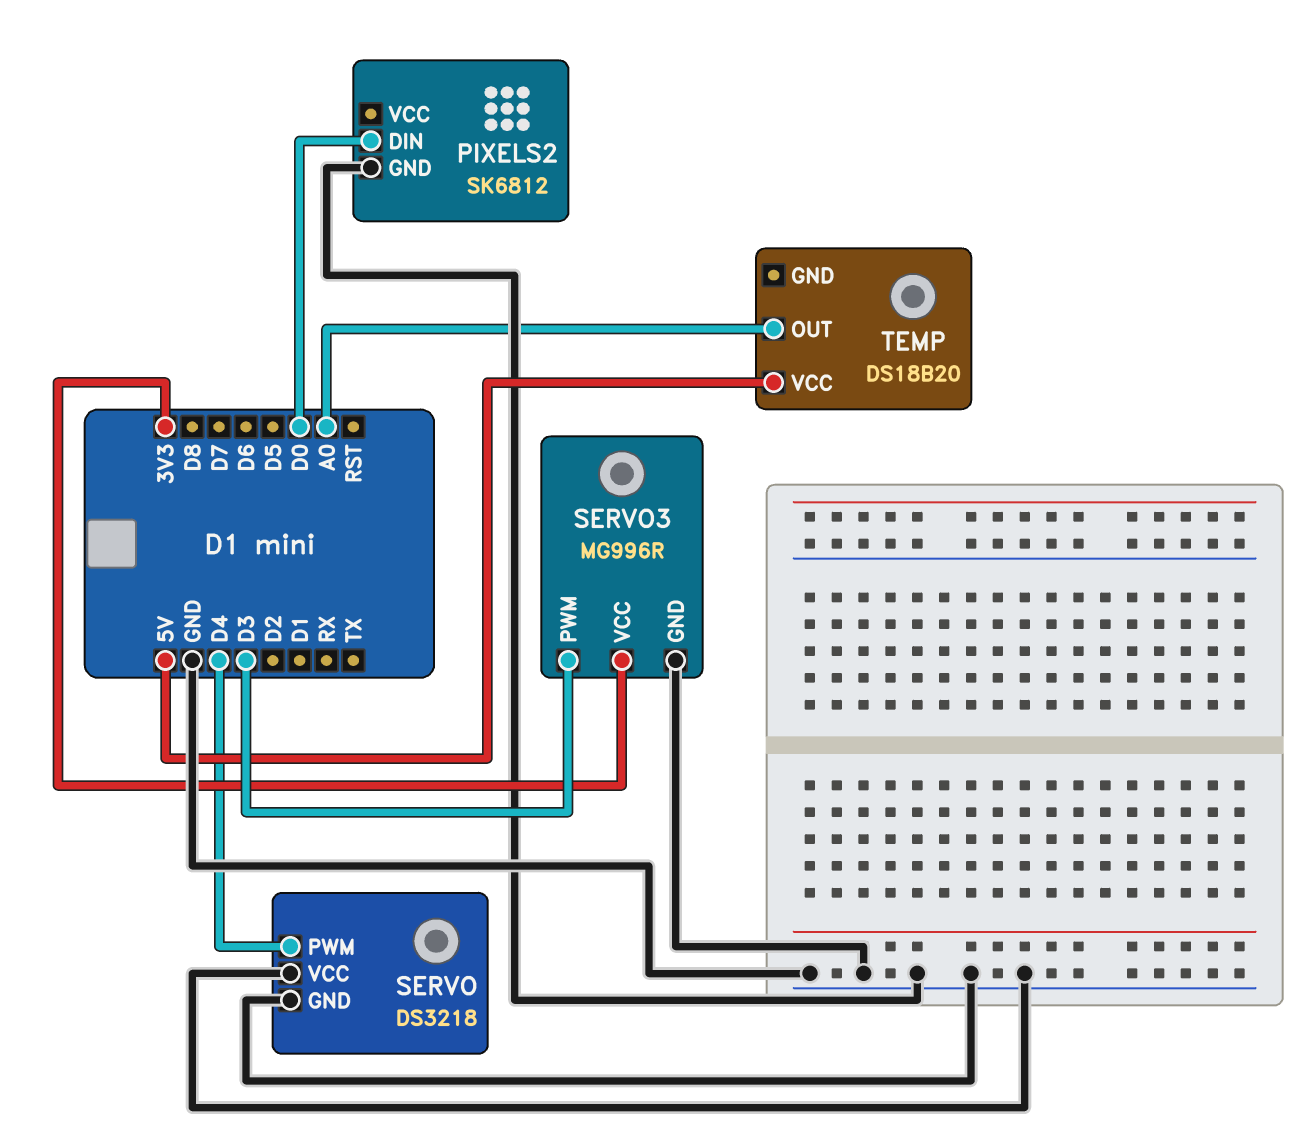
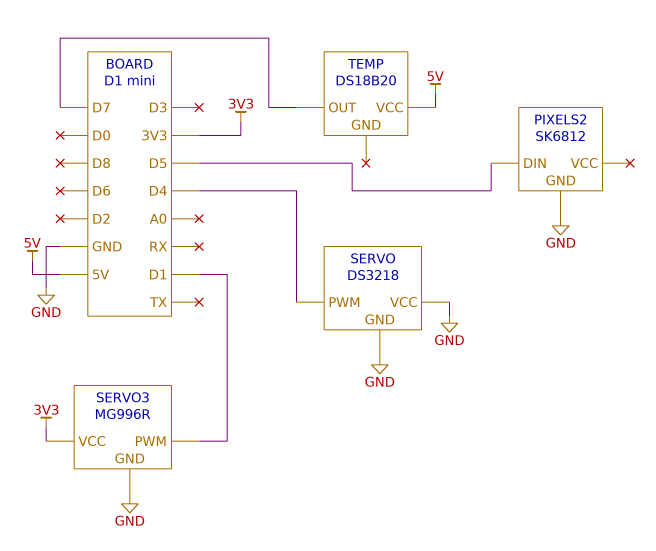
PIXELS2 pin DIN: D0 -> D5
SERVO3 pin PWM: D3 -> D1
TEMP pin OUT: A0 -> D7

